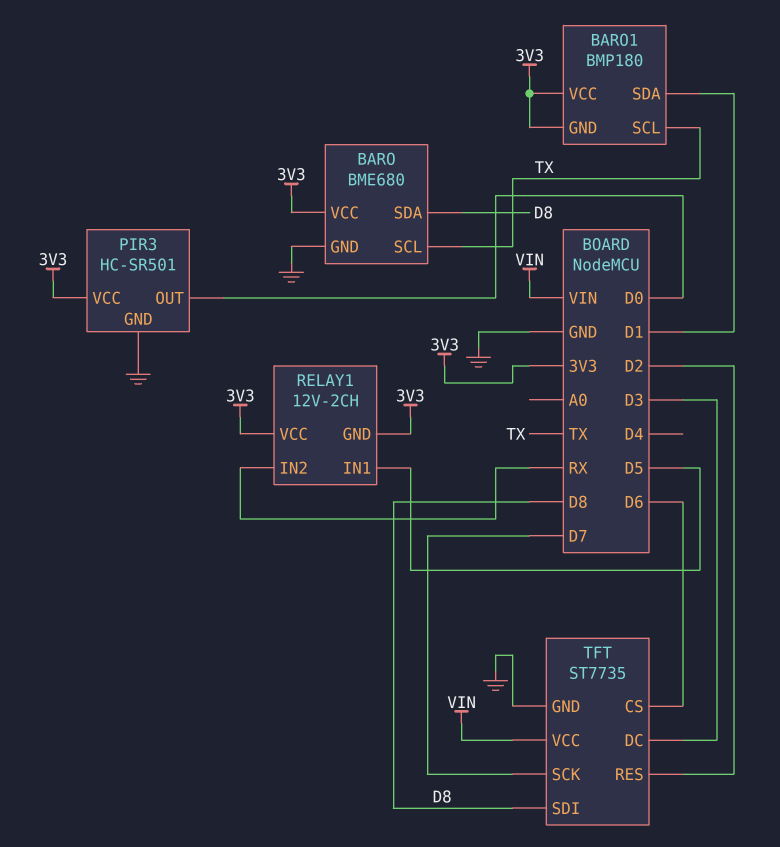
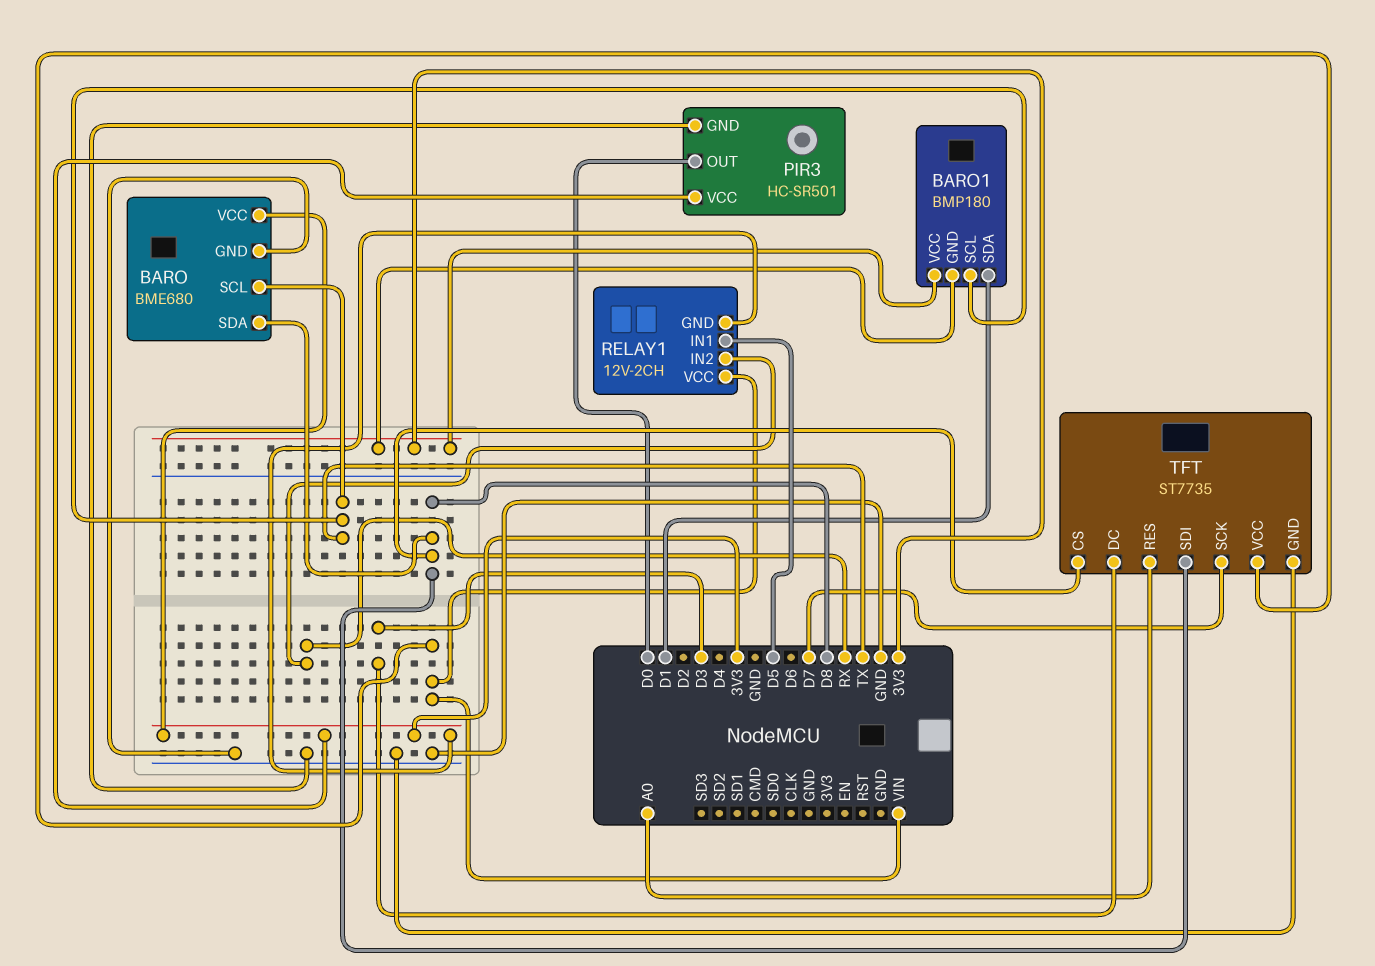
RELAY1 pin VCC: 3V3 -> VIN
TFT pin CS: D6 -> D8
TFT pin RES: D2 -> A0

